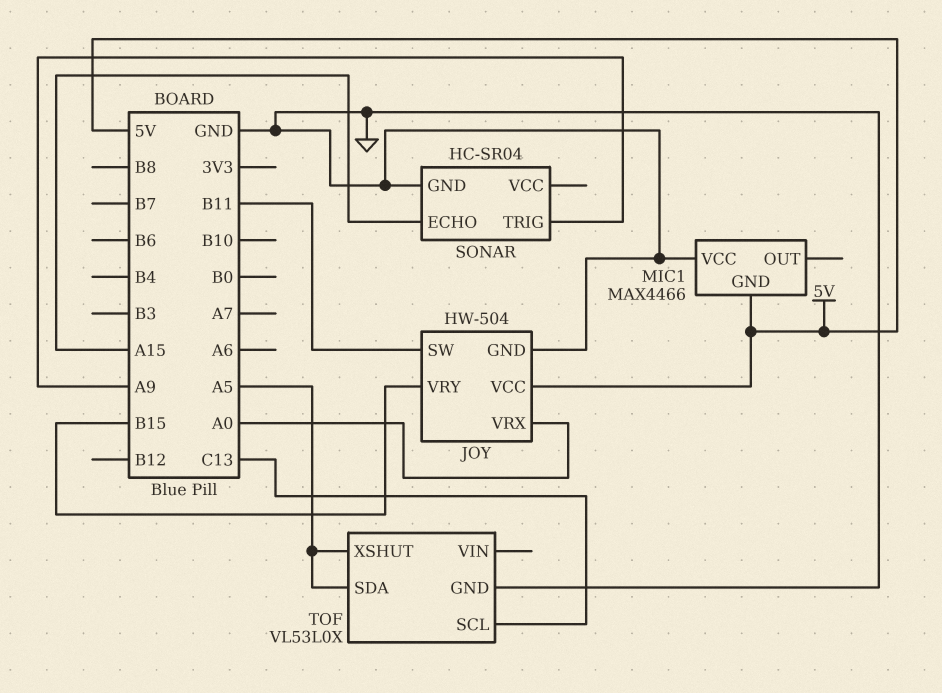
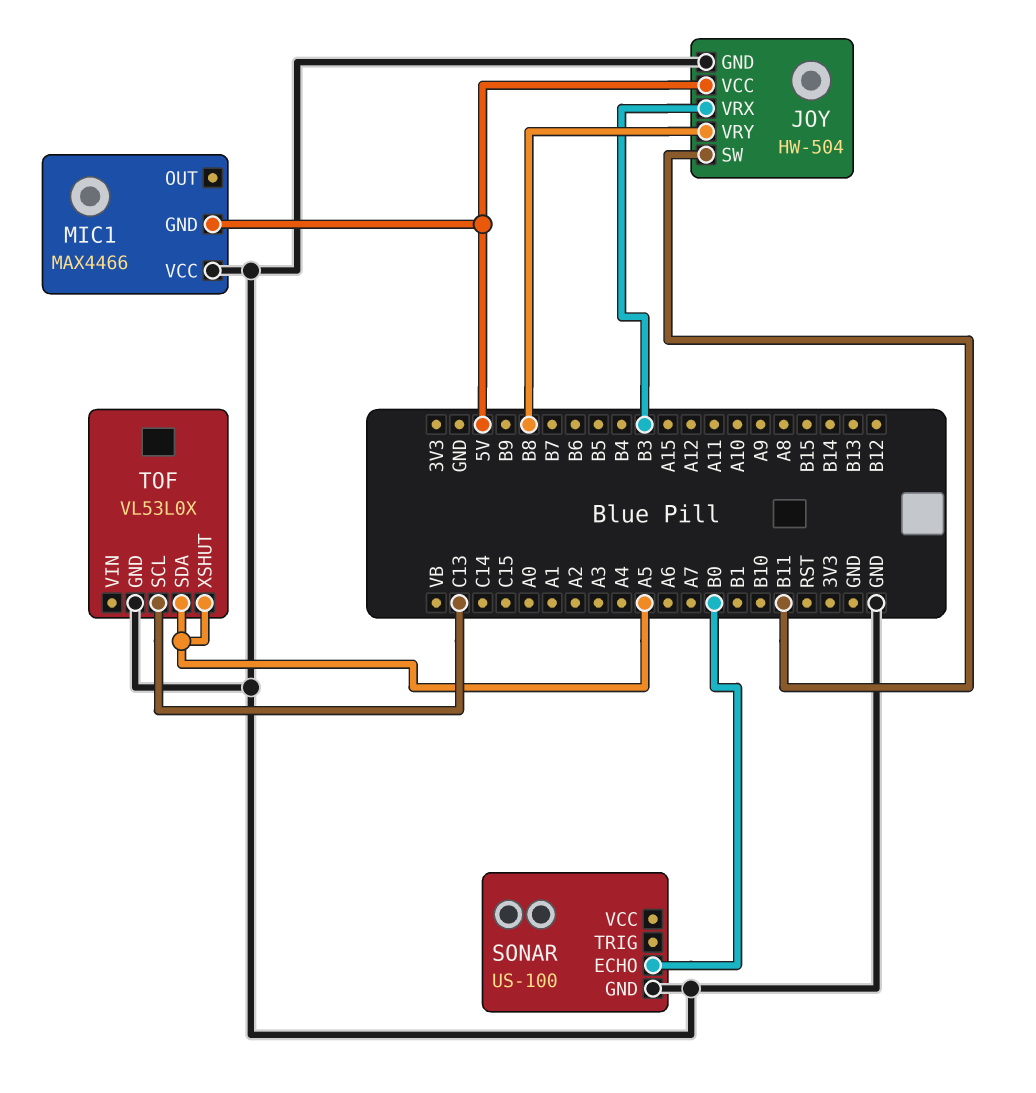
JOY pin VRX: A0 -> B3
JOY pin VRY: B15 -> B8
SONAR: HC-SR04 -> US-100
SONAR pin ECHO: A15 -> B0
SONAR pin TRIG: A9 -> none

